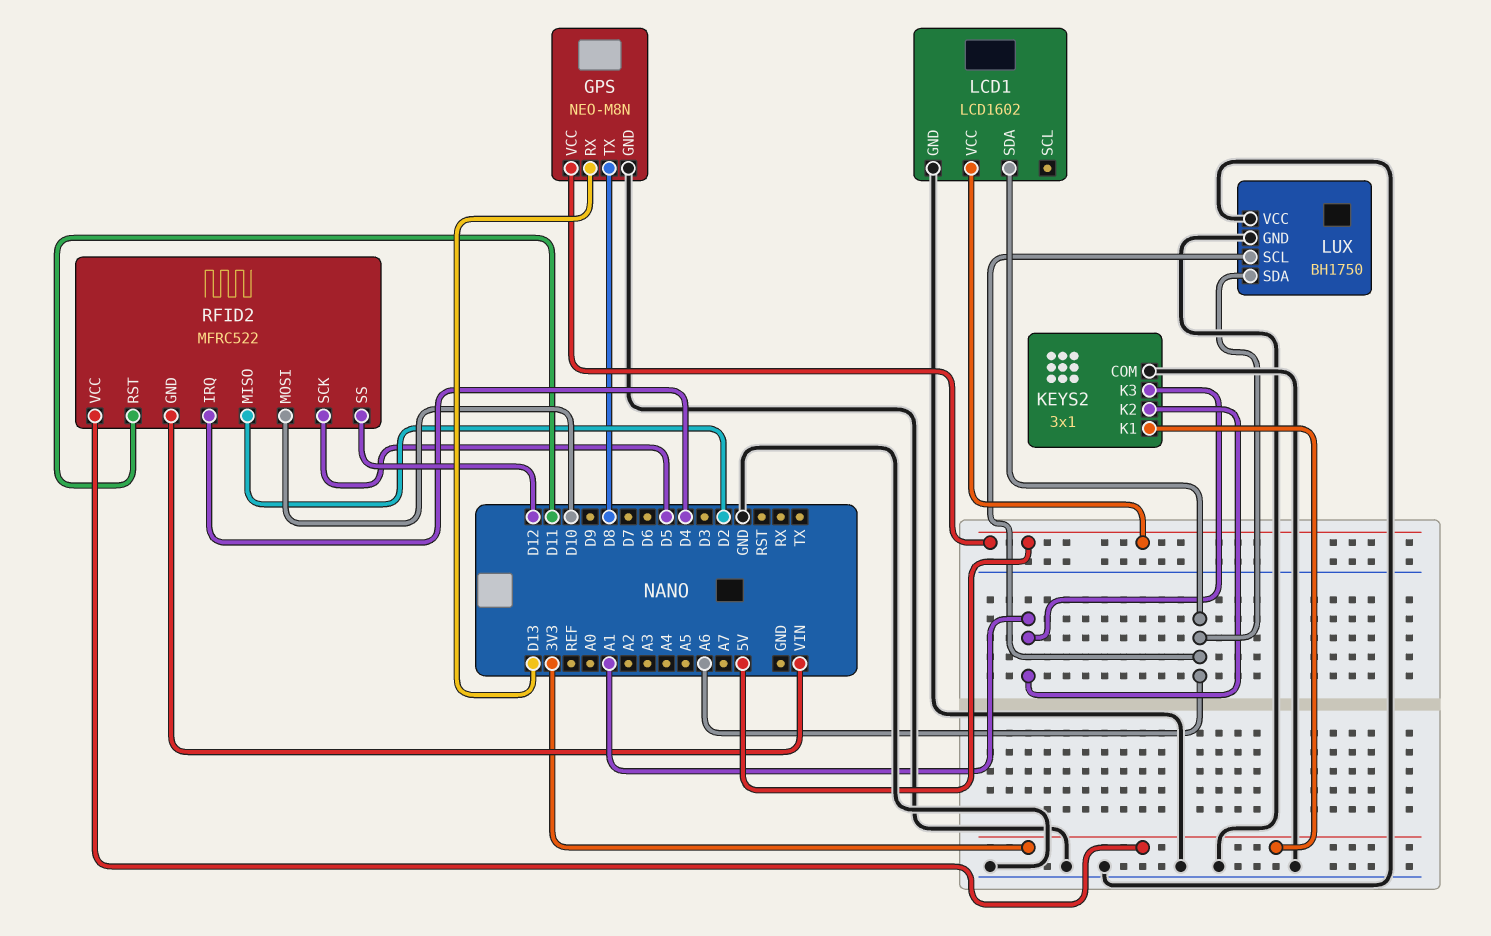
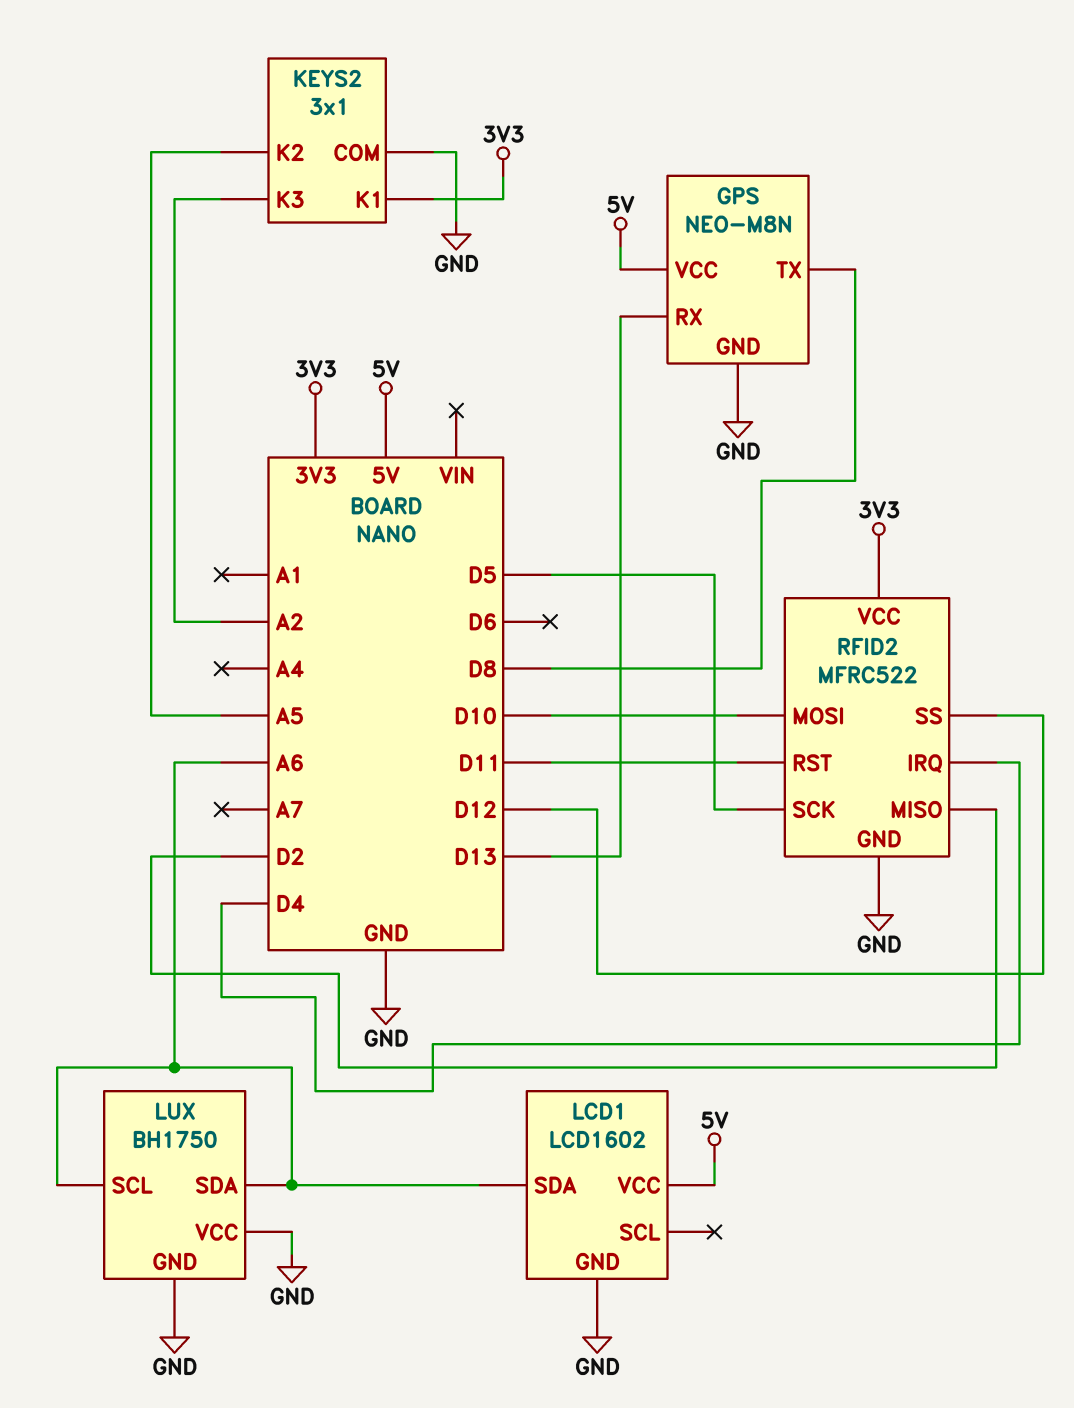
KEYS2 pin K2: A1 -> A5
KEYS2 pin K3: A1 -> A2
RFID2 pin GND: VIN -> GND

